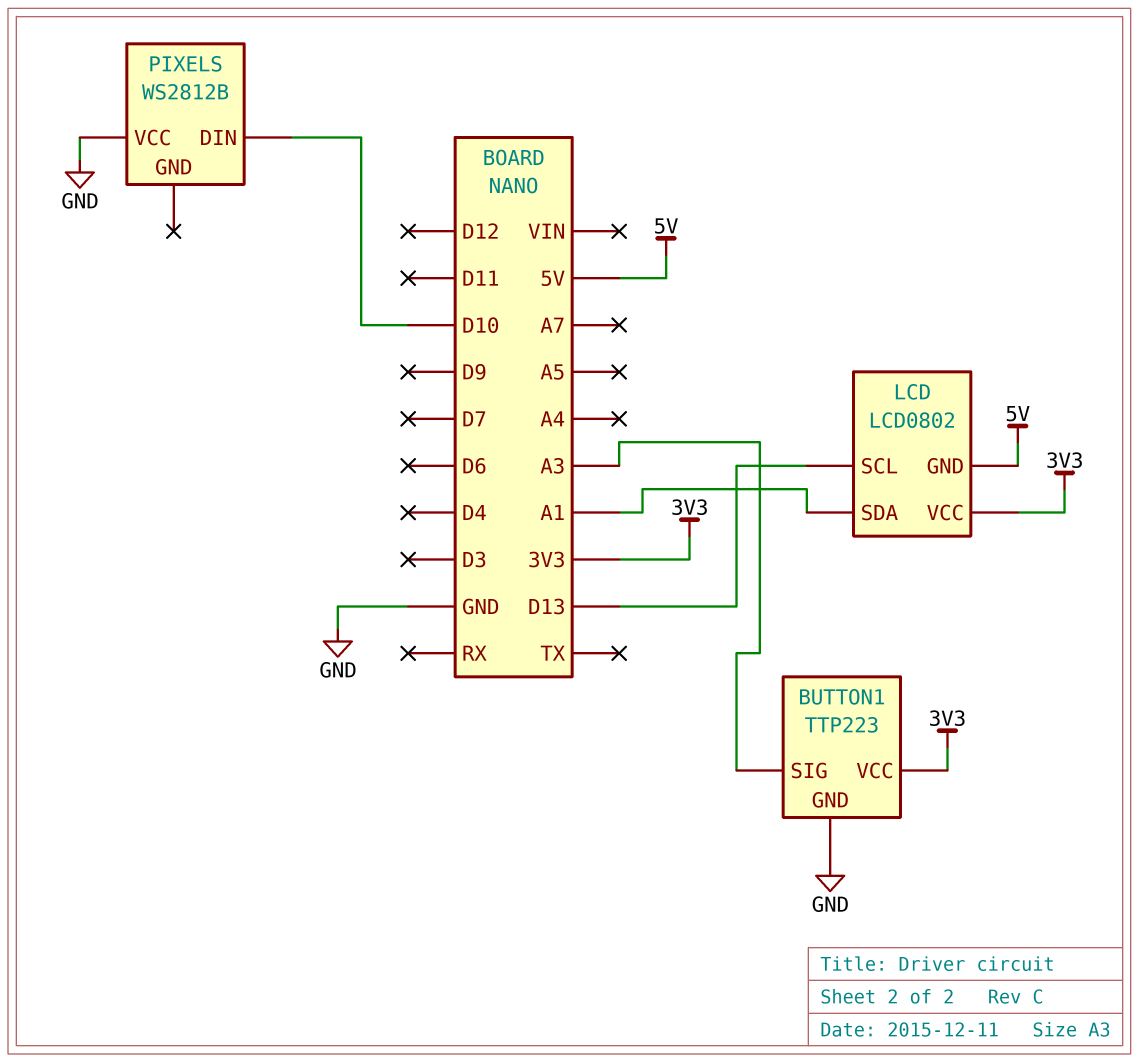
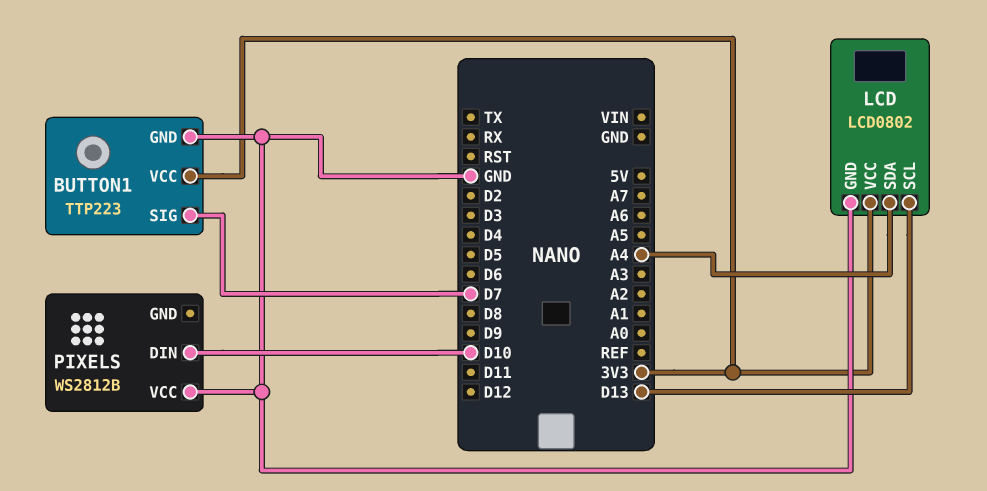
BUTTON1 pin SIG: A3 -> D7
LCD pin GND: 5V -> GND
LCD pin SDA: A1 -> A4

